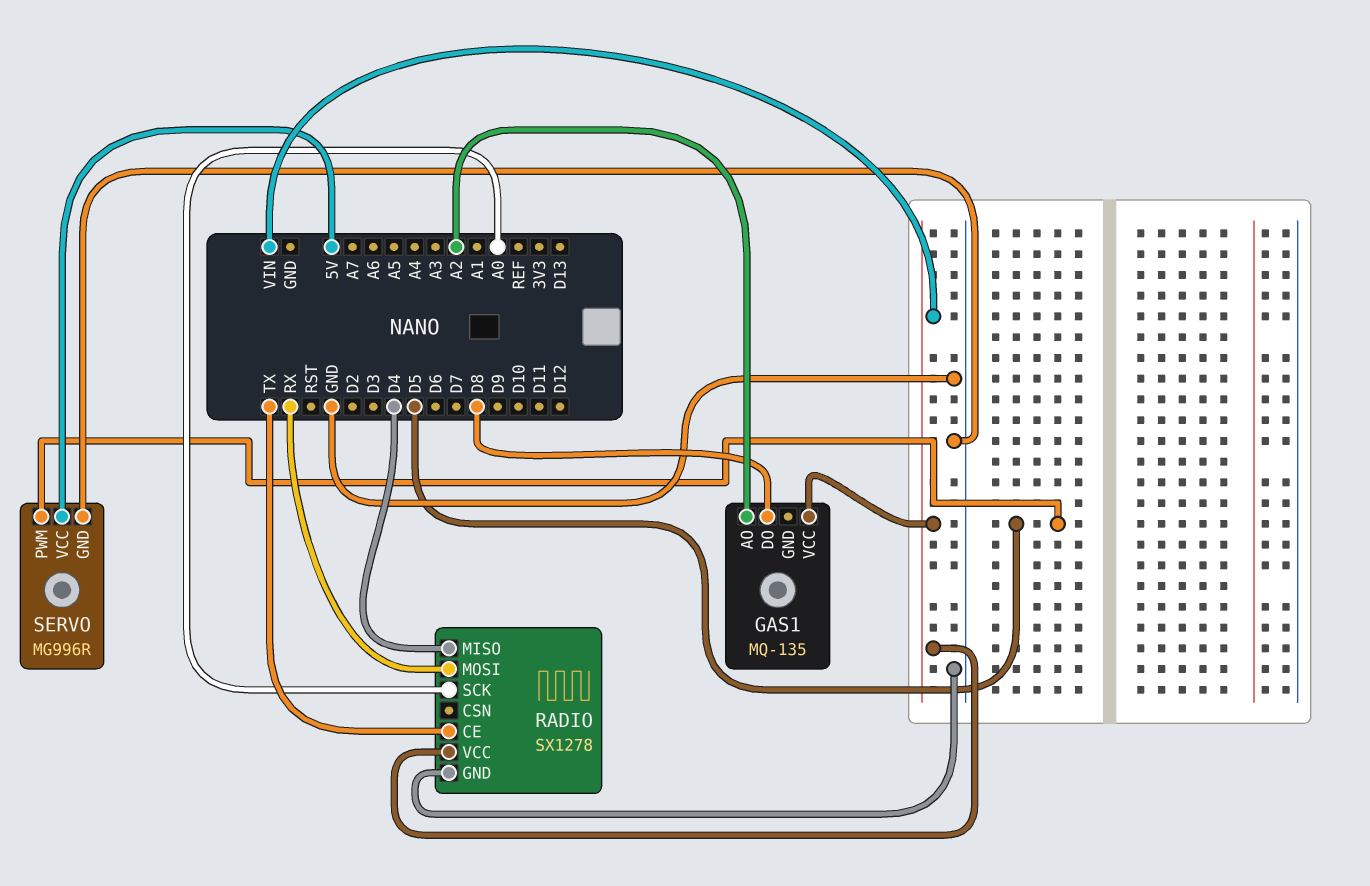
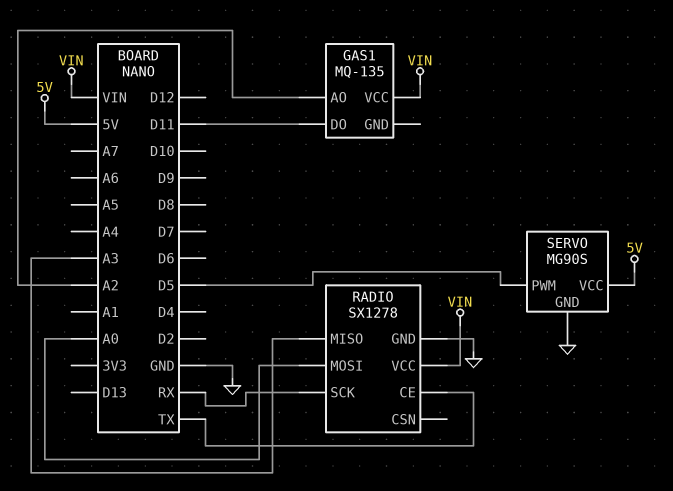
GAS1 pin DO: D8 -> D11
RADIO pin MISO: D4 -> A3
RADIO pin MOSI: RX -> A0
RADIO pin SCK: A0 -> RX
SERVO: MG996R -> MG90S

